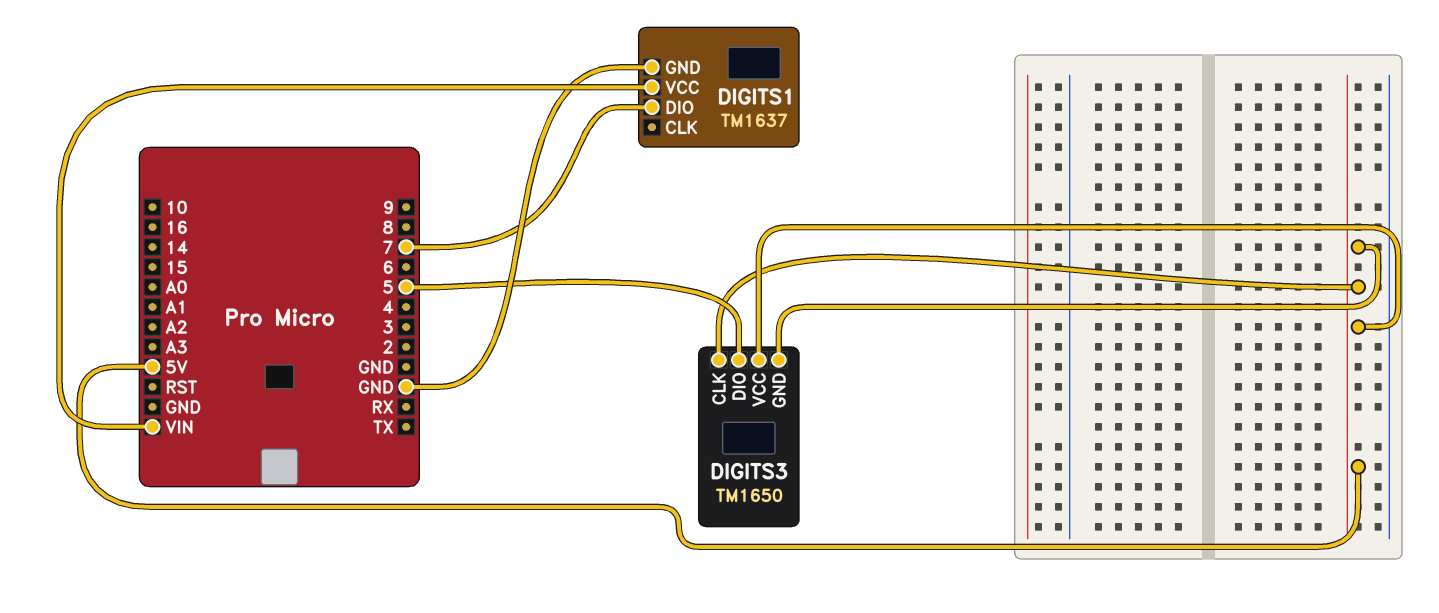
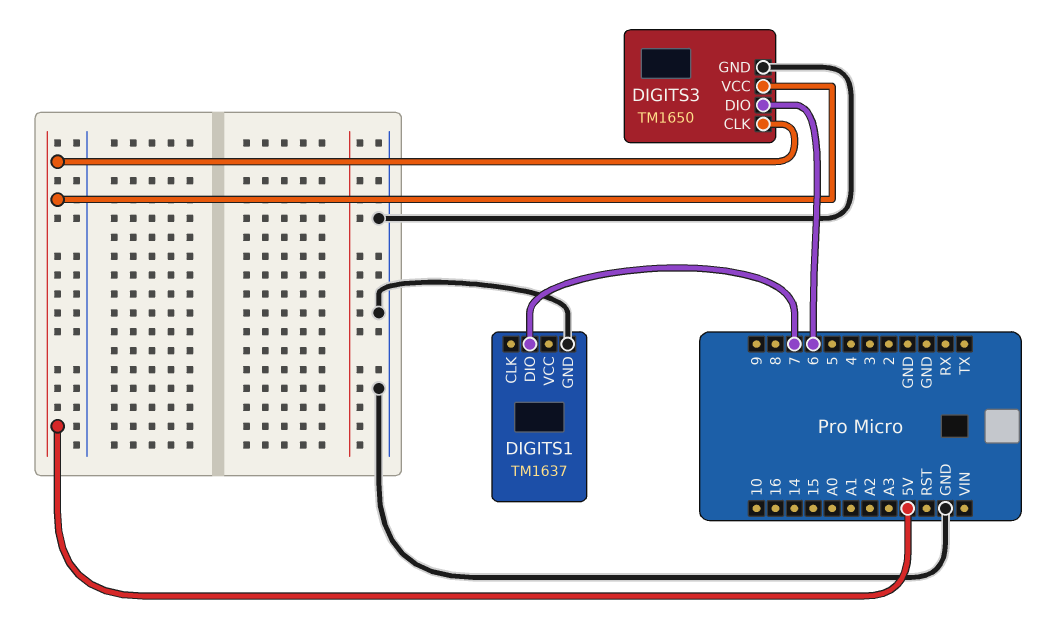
DIGITS1 pin VCC: VIN -> none
DIGITS3 pin DIO: 5 -> 6
DIGITS3 pin GND: 5V -> GND

